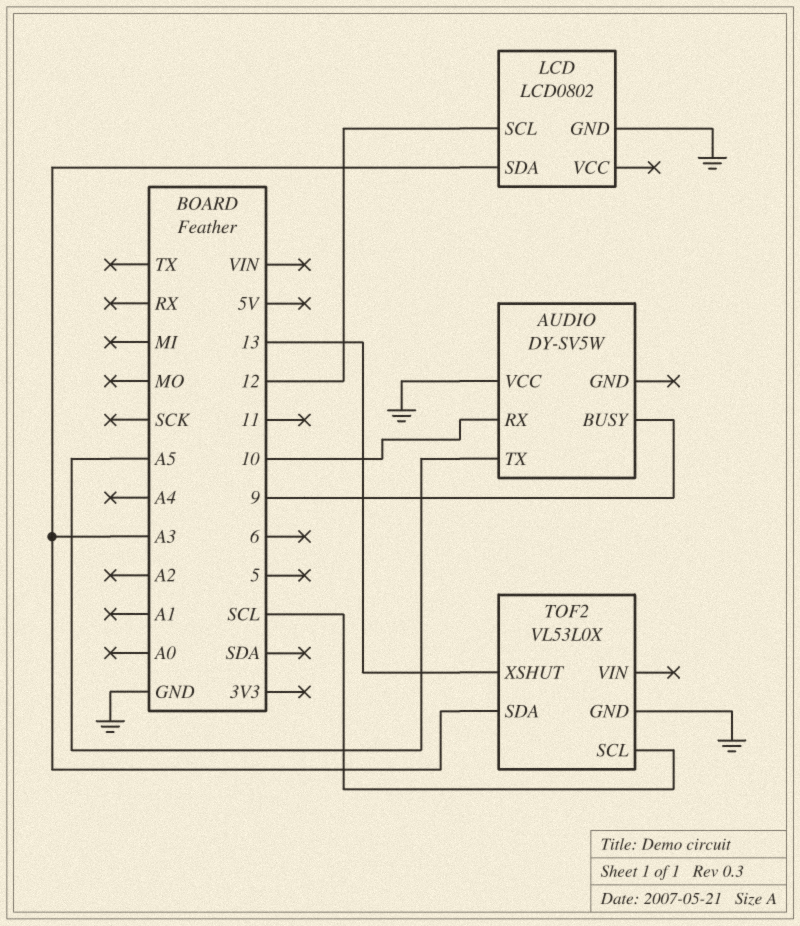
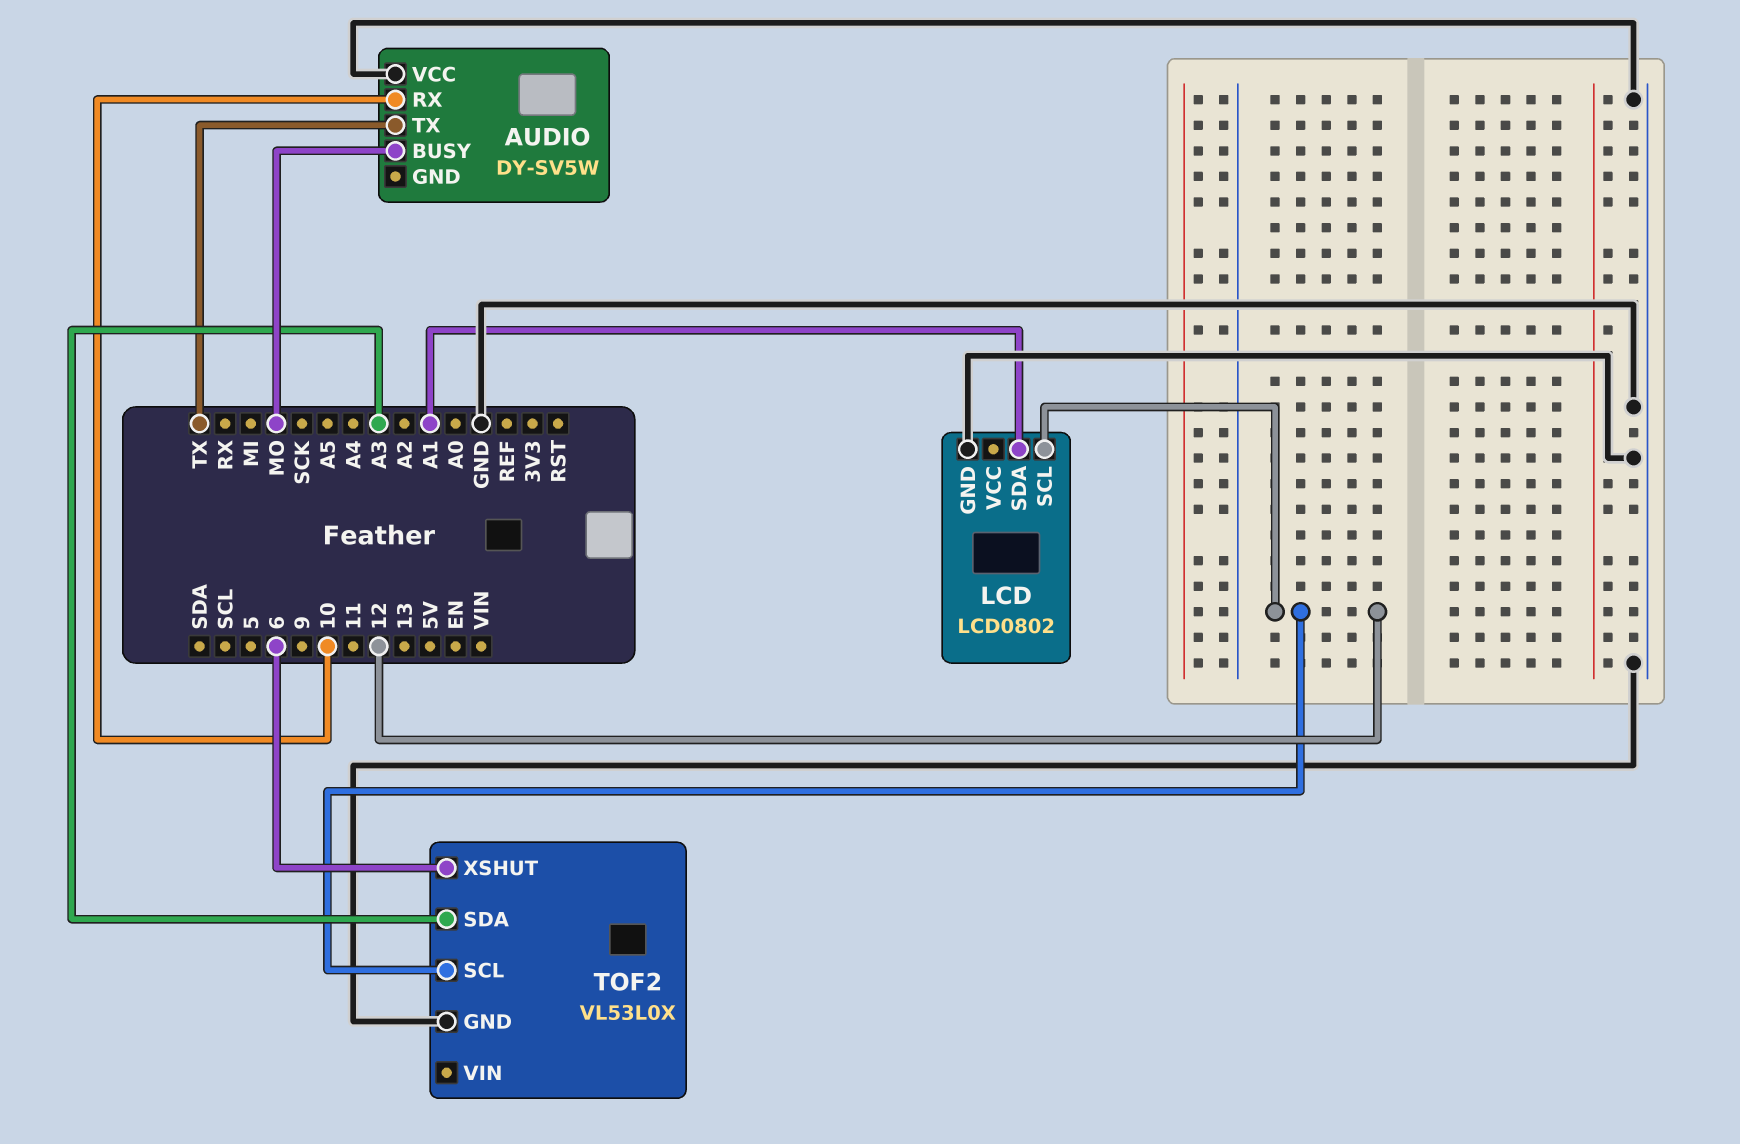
AUDIO pin BUSY: 9 -> MO
AUDIO pin TX: A5 -> TX
LCD pin SDA: A3 -> A1
TOF2 pin SCL: SCL -> 12
TOF2 pin XSHUT: 13 -> 6

